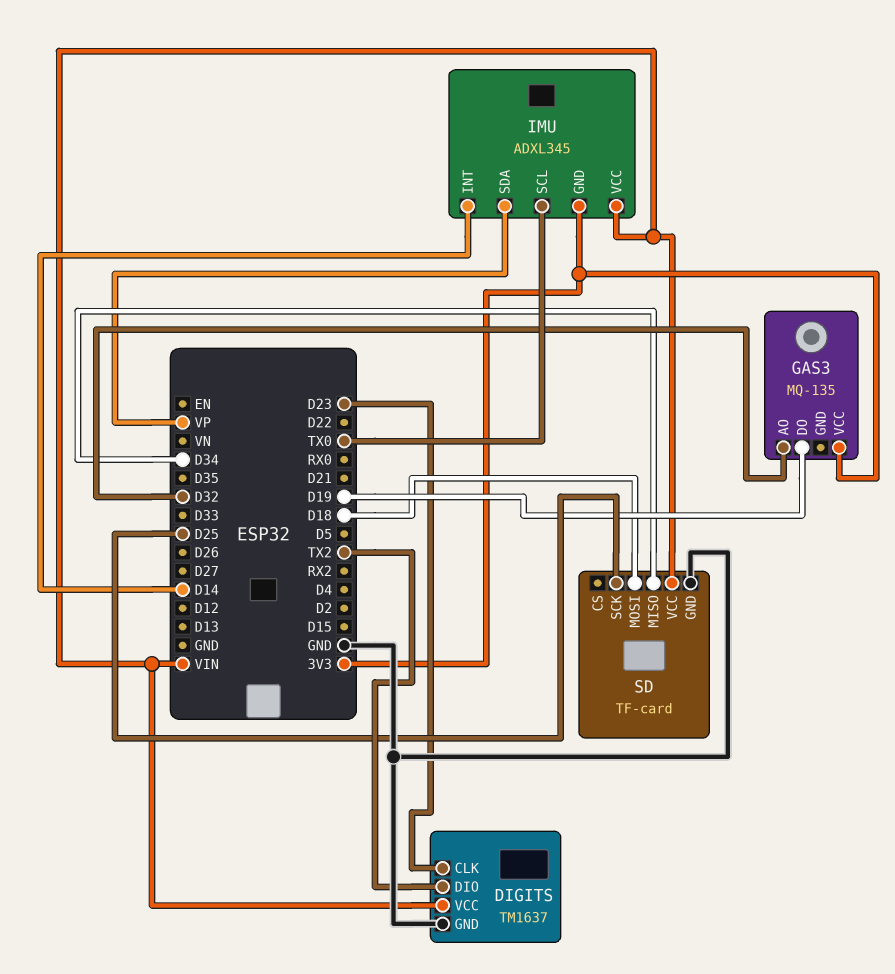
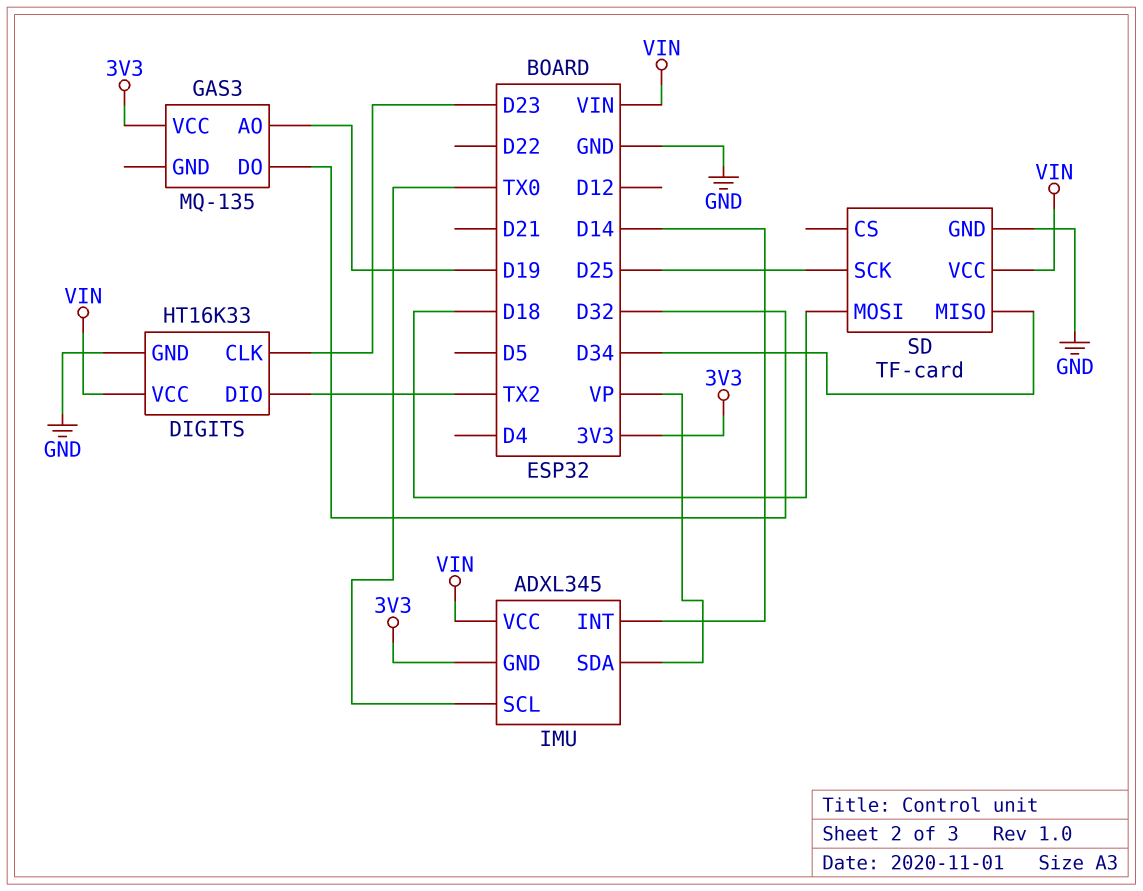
DIGITS: TM1637 -> HT16K33
GAS3 pin AO: D32 -> D19
GAS3 pin DO: D19 -> D32

